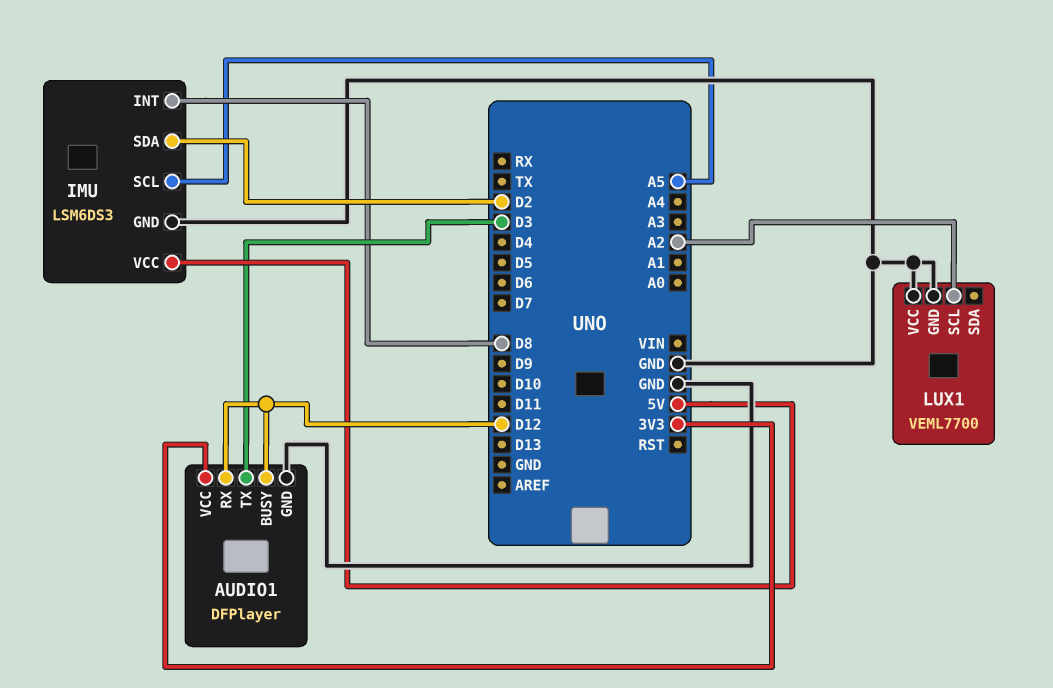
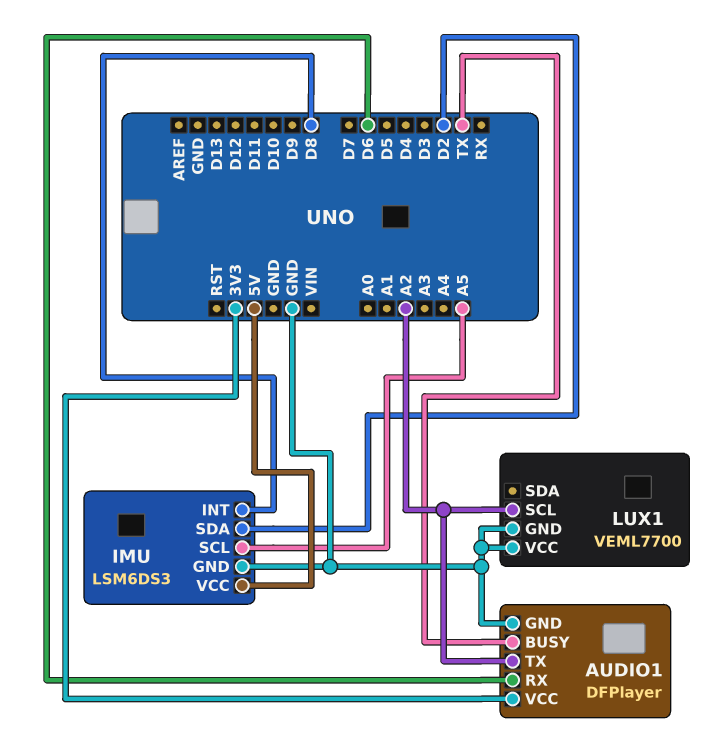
AUDIO1 pin BUSY: D12 -> TX
AUDIO1 pin RX: D12 -> D6
AUDIO1 pin TX: D3 -> A2

